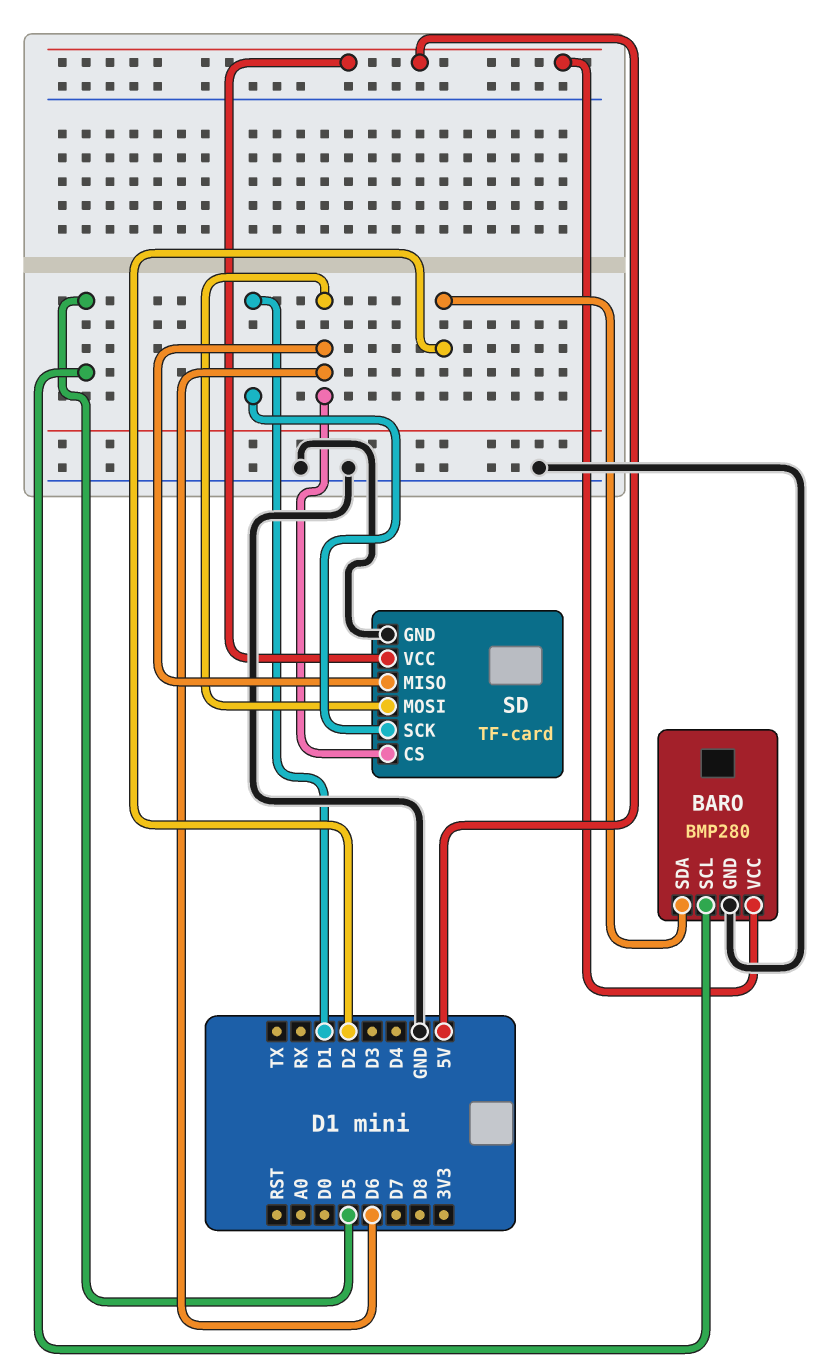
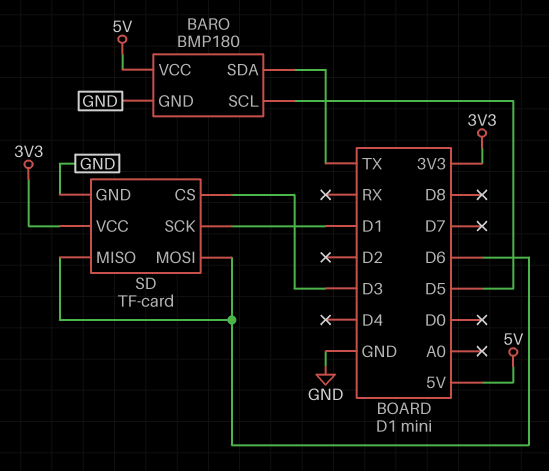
BARO: BMP280 -> BMP180
BARO pin SDA: D2 -> TX
SD pin CS: D6 -> D3
SD pin VCC: 5V -> 3V3

